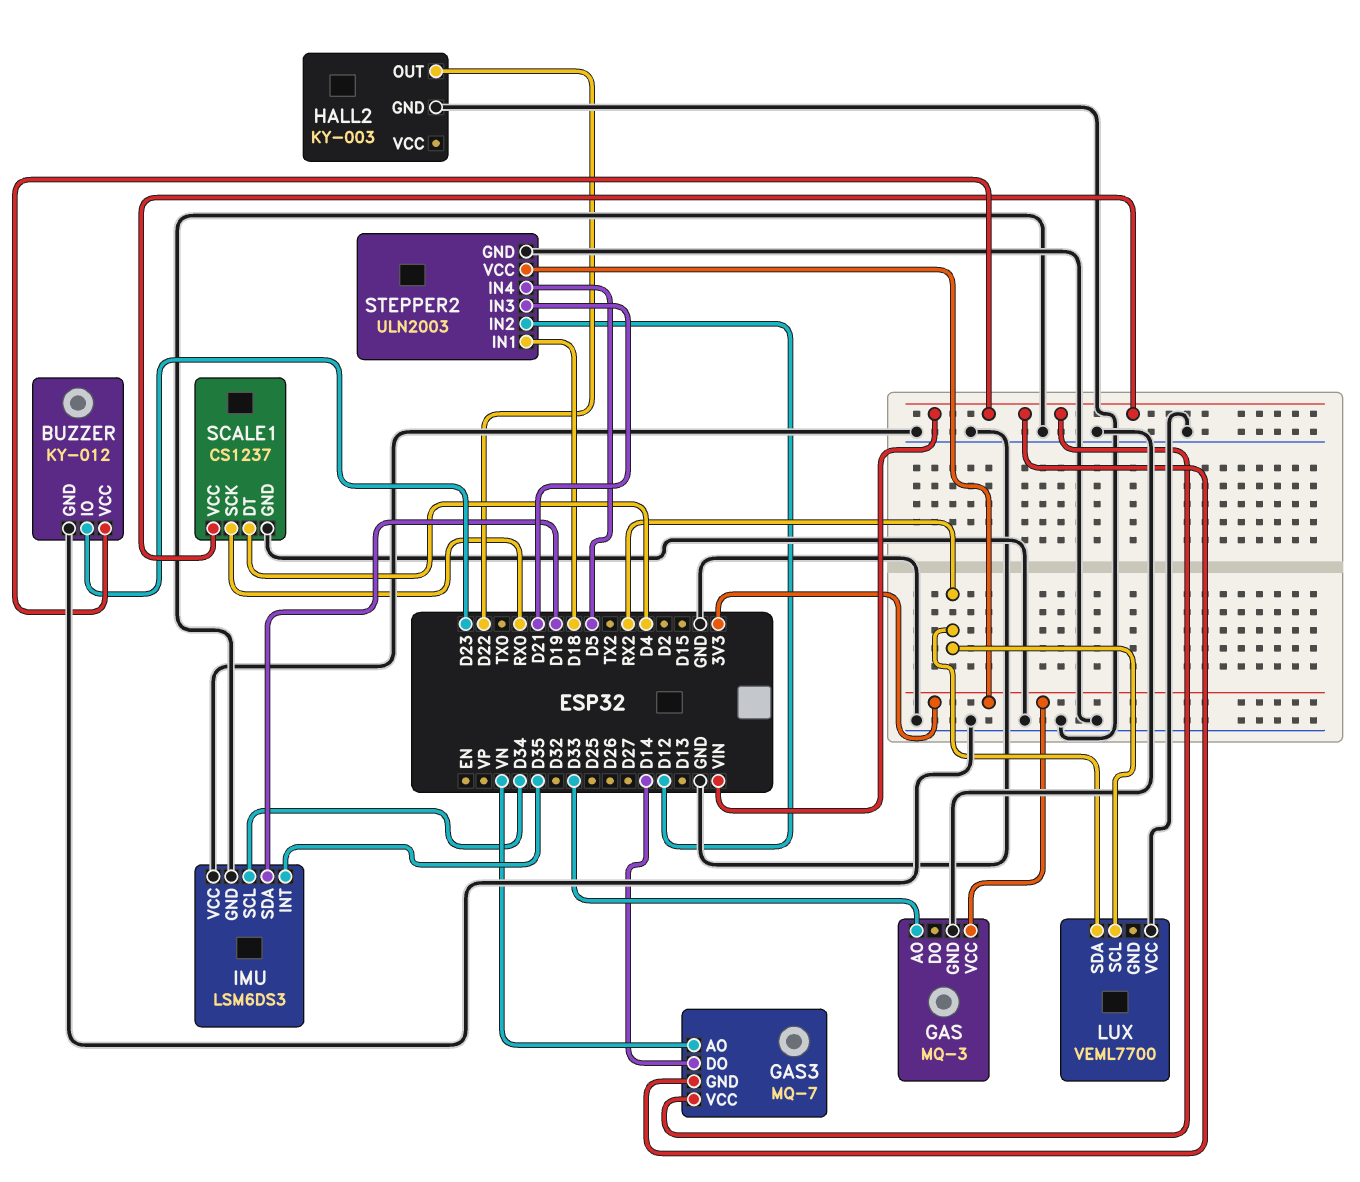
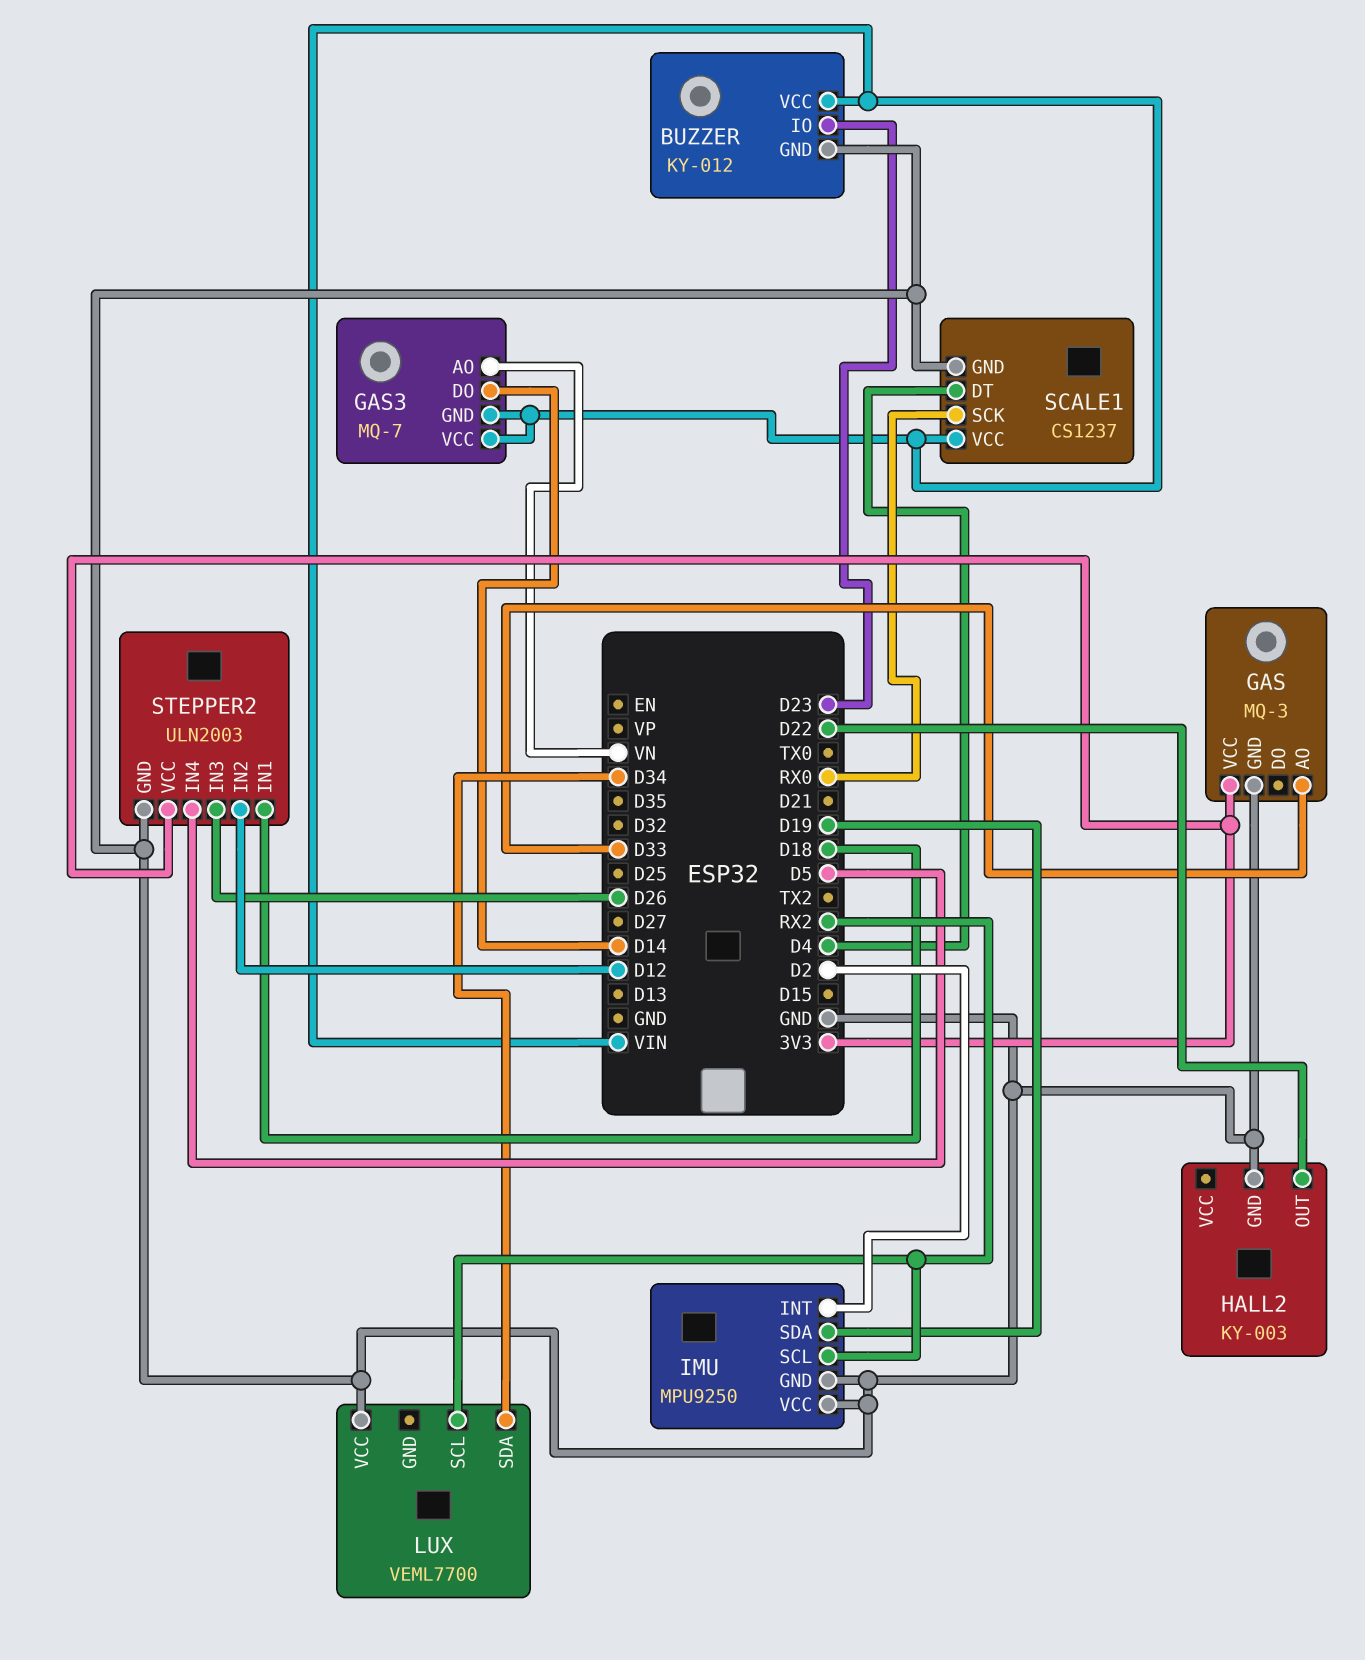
IMU: LSM6DS3 -> MPU9250
IMU pin INT: D35 -> D2
IMU pin SCL: D34 -> RX2
LUX pin SDA: RX2 -> D34
STEPPER2 pin IN3: D21 -> D26

